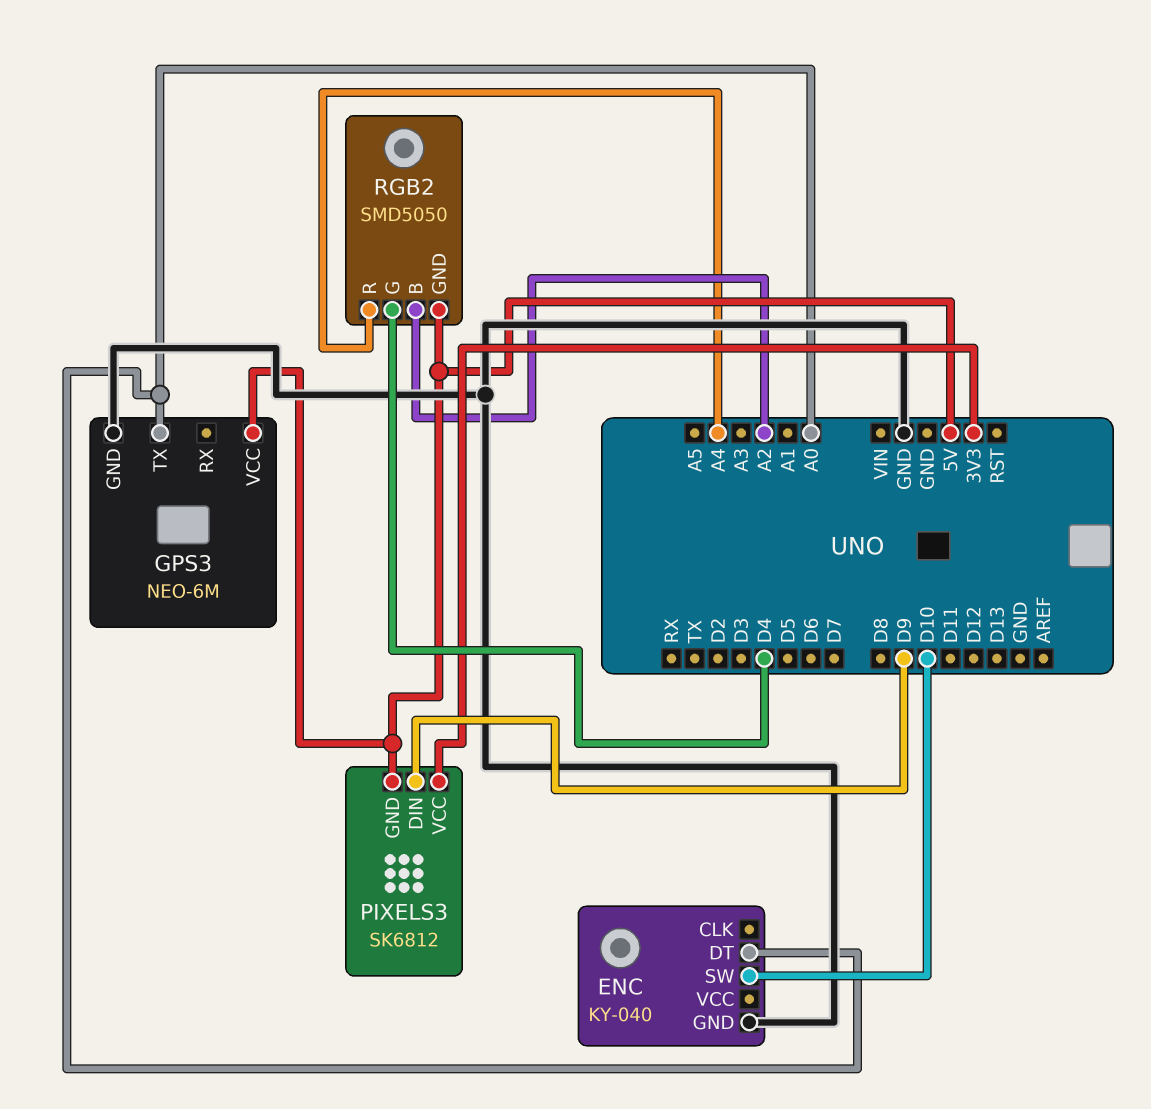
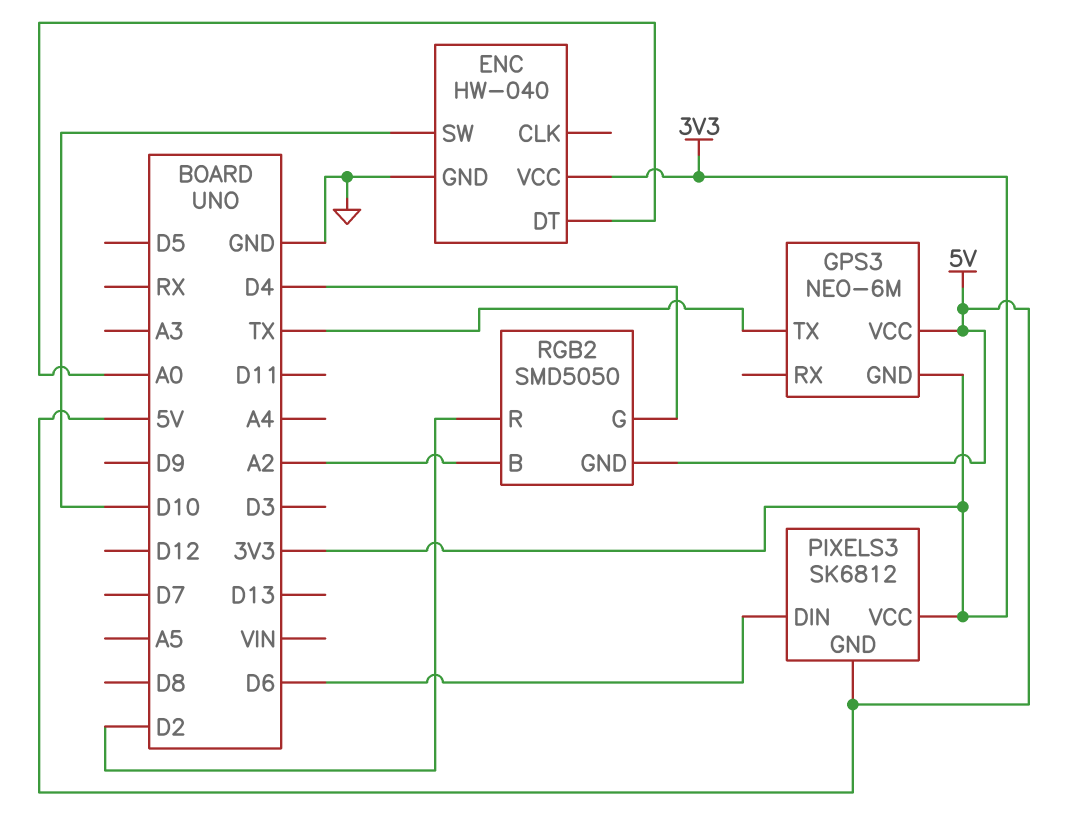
ENC: KY-040 -> HW-040
ENC pin VCC: none -> 3V3
GPS3 pin GND: GND -> 3V3
GPS3 pin TX: A0 -> TX
PIXELS3 pin DIN: D9 -> D6
RGB2 pin R: A4 -> D2

